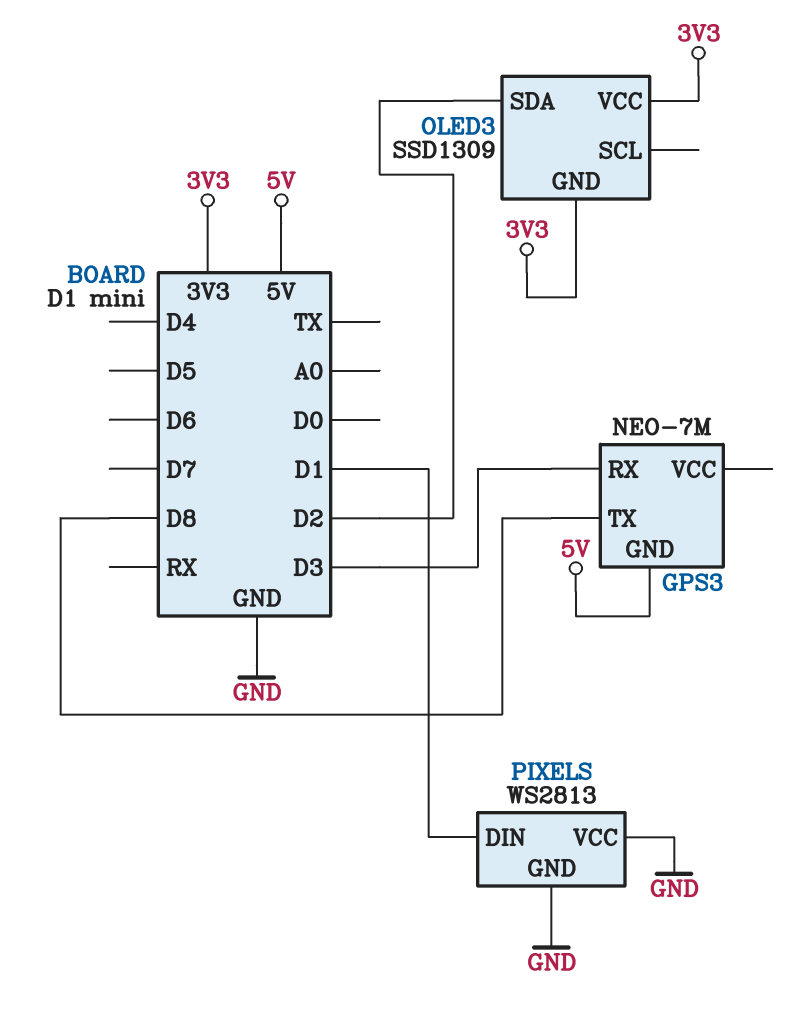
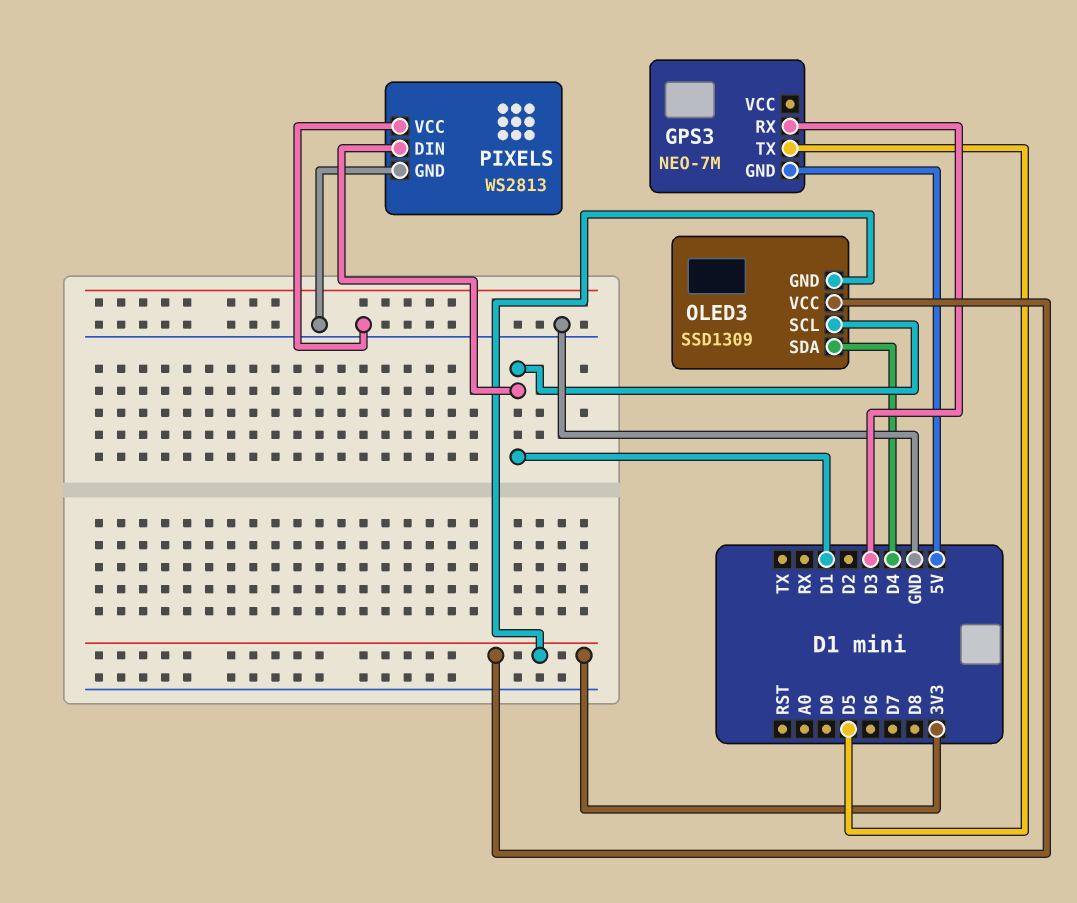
GPS3 pin TX: D8 -> D5
OLED3 pin SCL: none -> D1
OLED3 pin SDA: D2 -> D4

